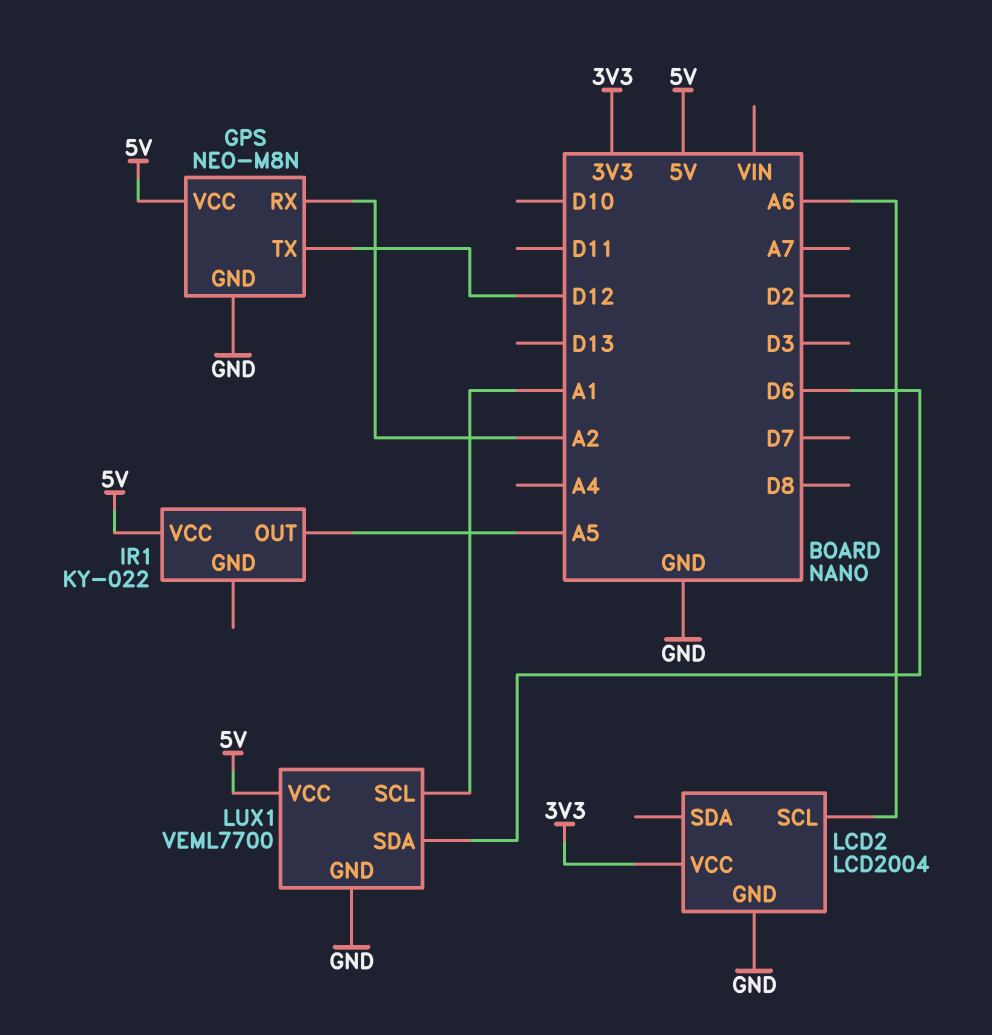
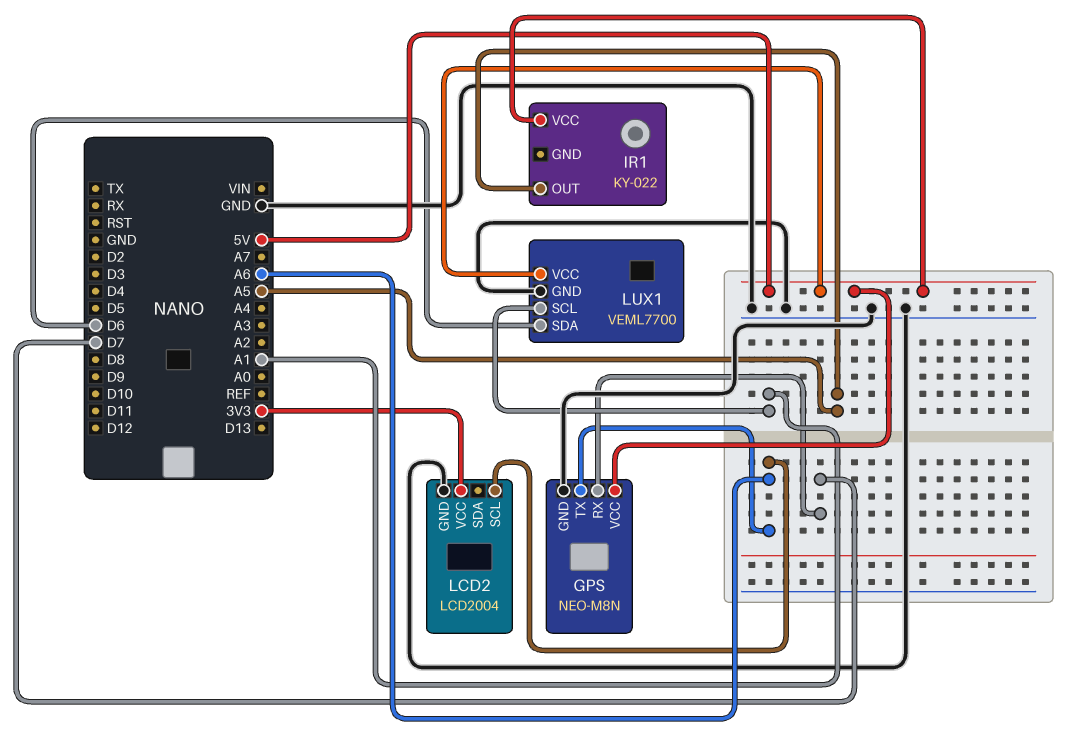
GPS pin RX: A2 -> D7
GPS pin TX: D12 -> A6

